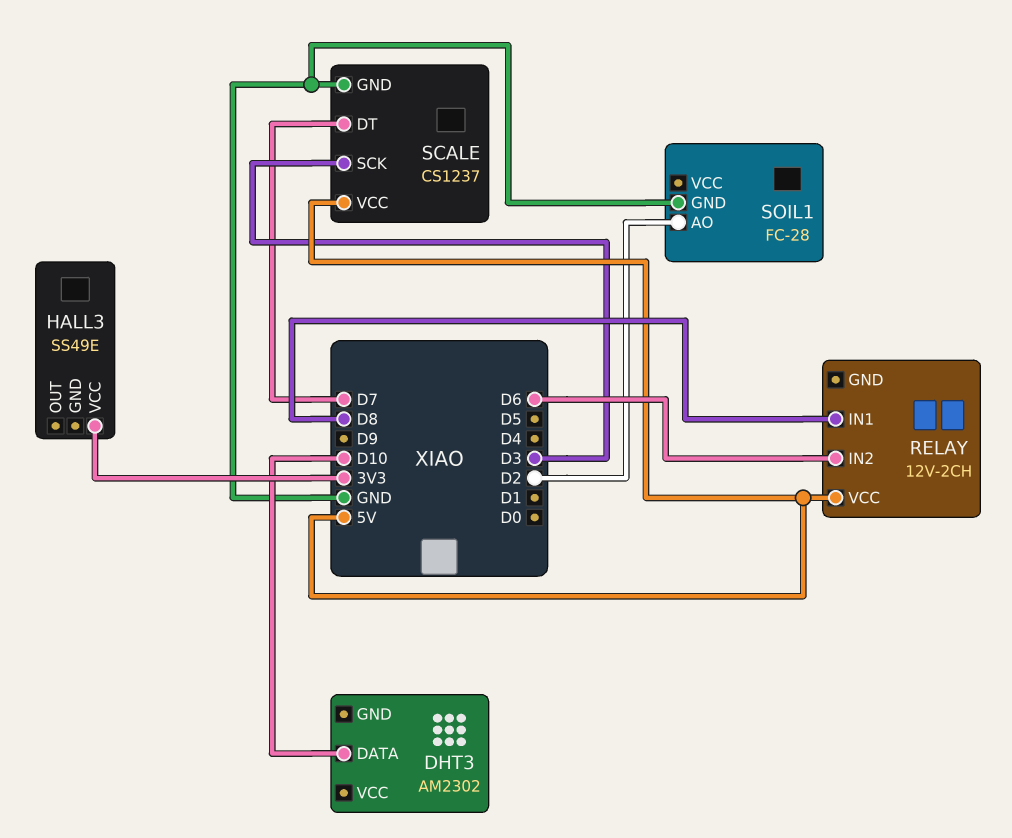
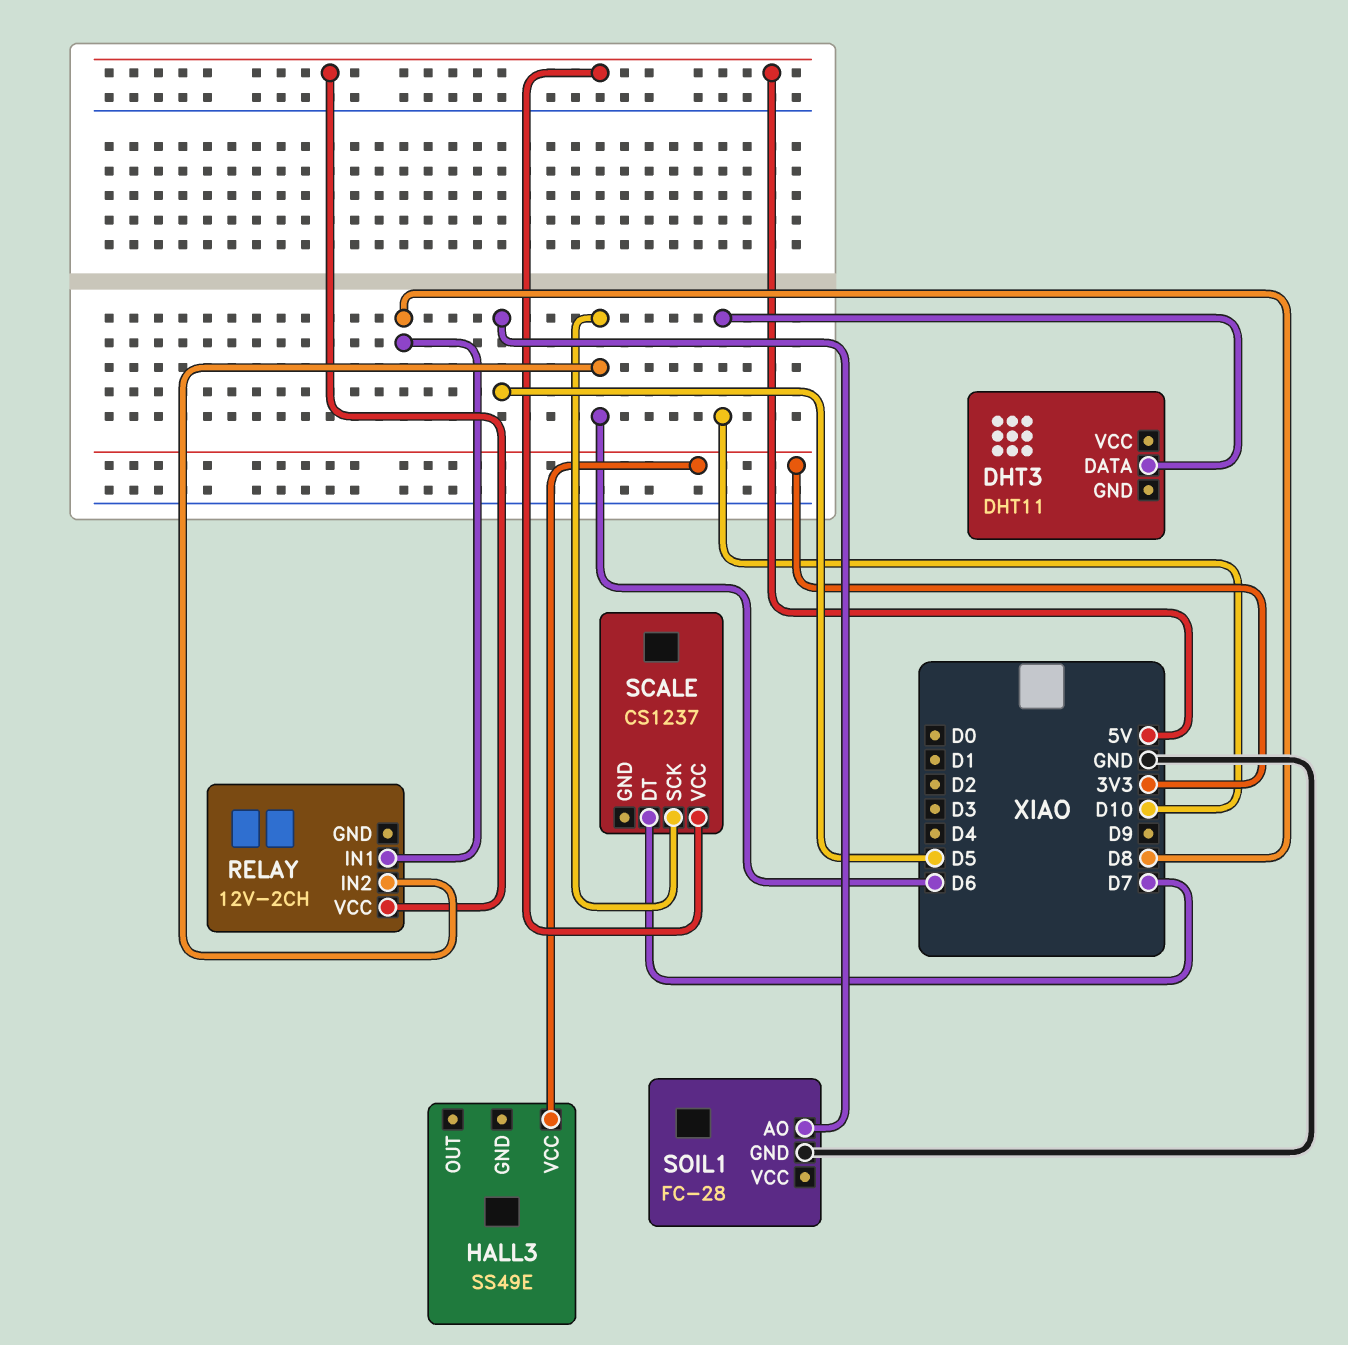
DHT3: AM2302 -> DHT11
SCALE pin GND: GND -> none
SCALE pin SCK: D3 -> D6
SOIL1 pin AO: D2 -> D5

